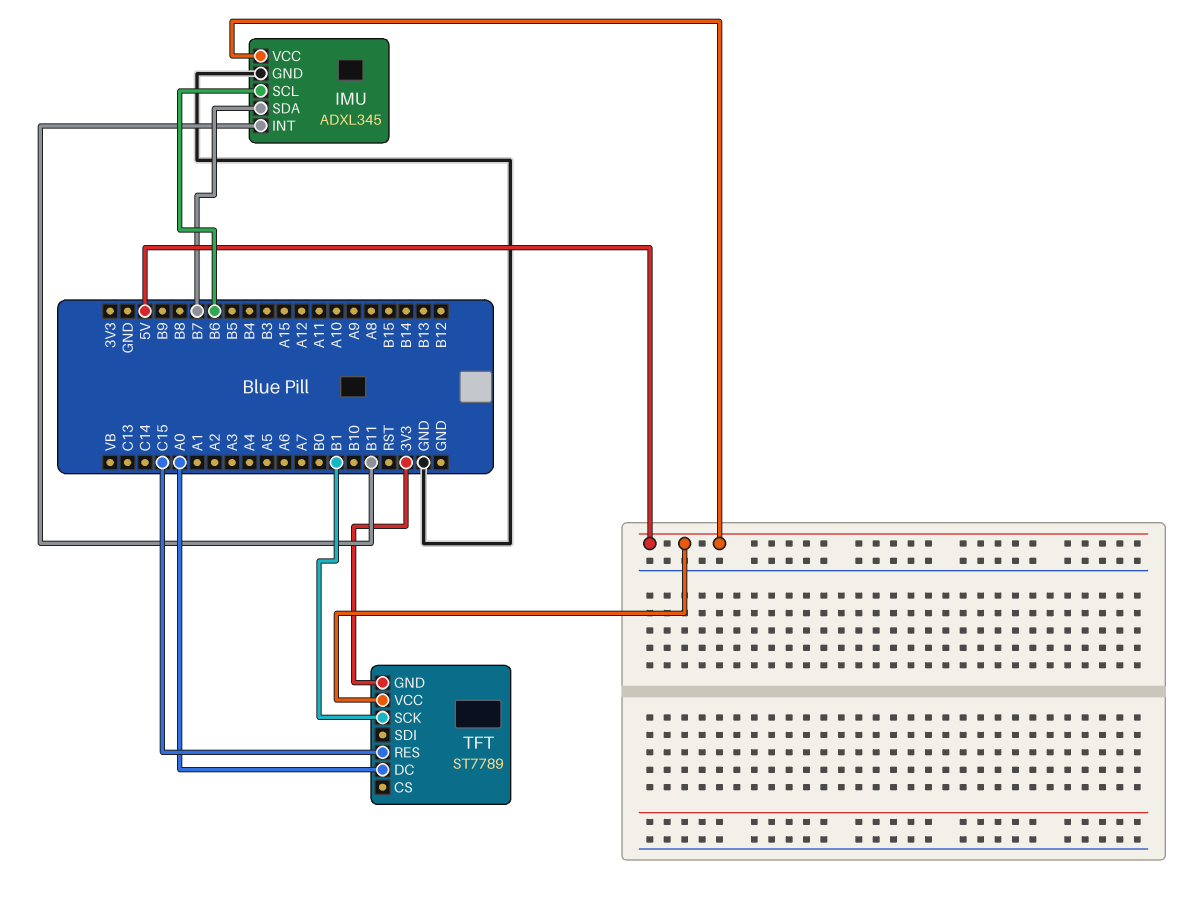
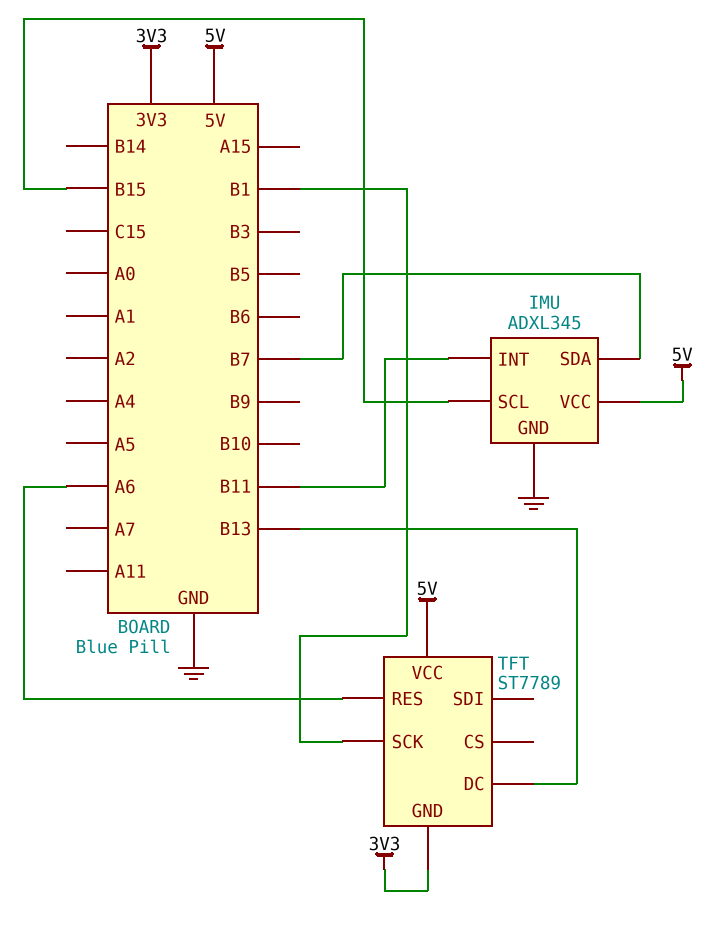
IMU pin SCL: B6 -> B15
TFT pin DC: A0 -> B13
TFT pin RES: C15 -> A6

